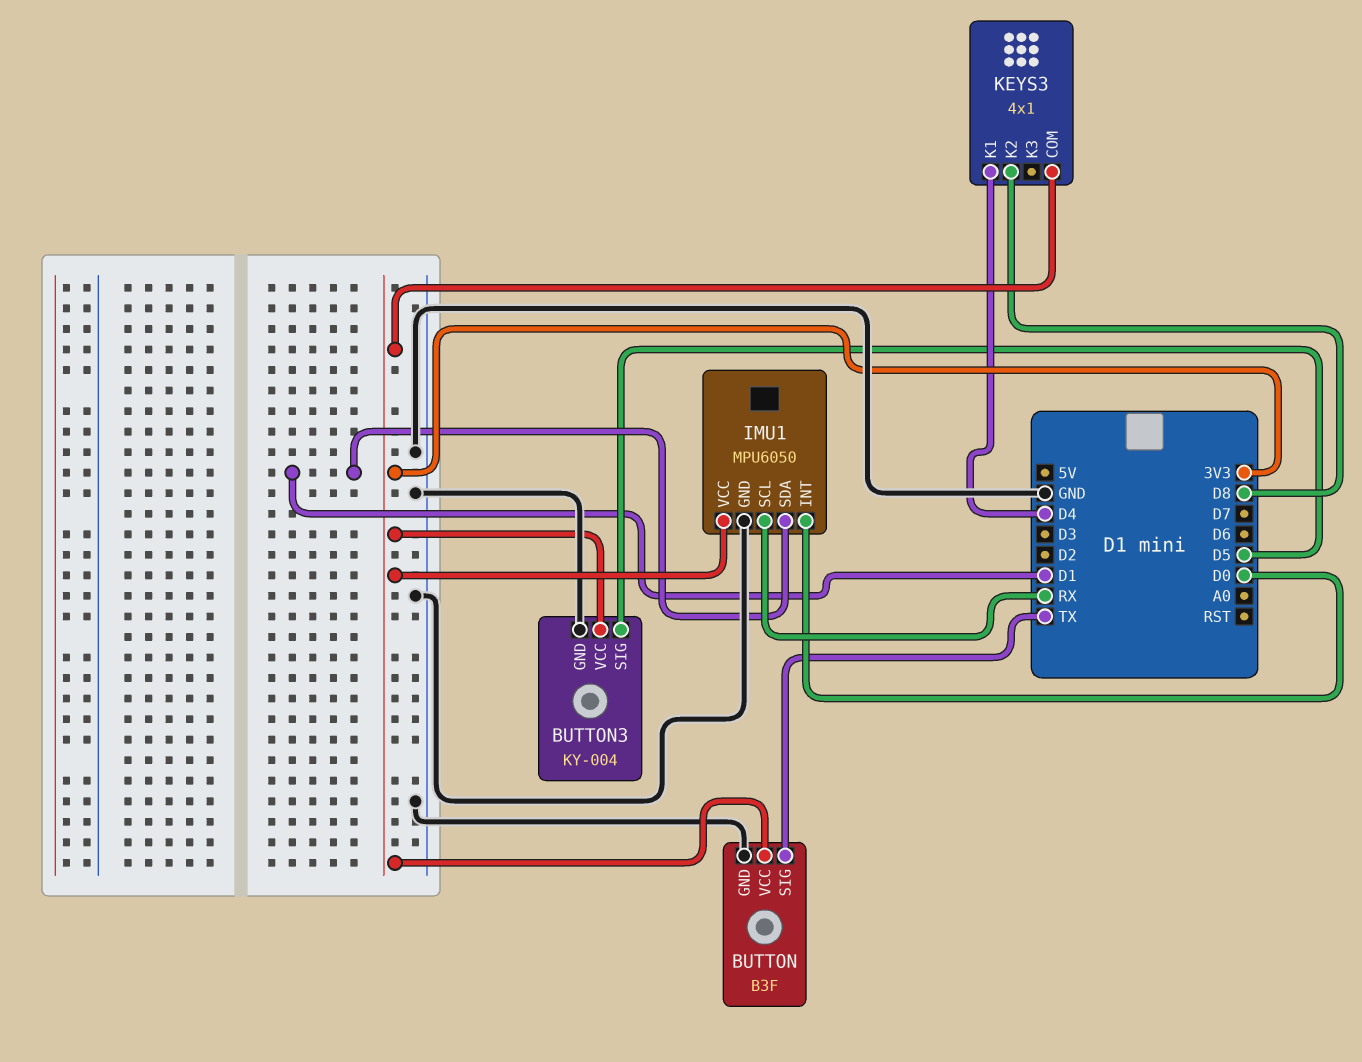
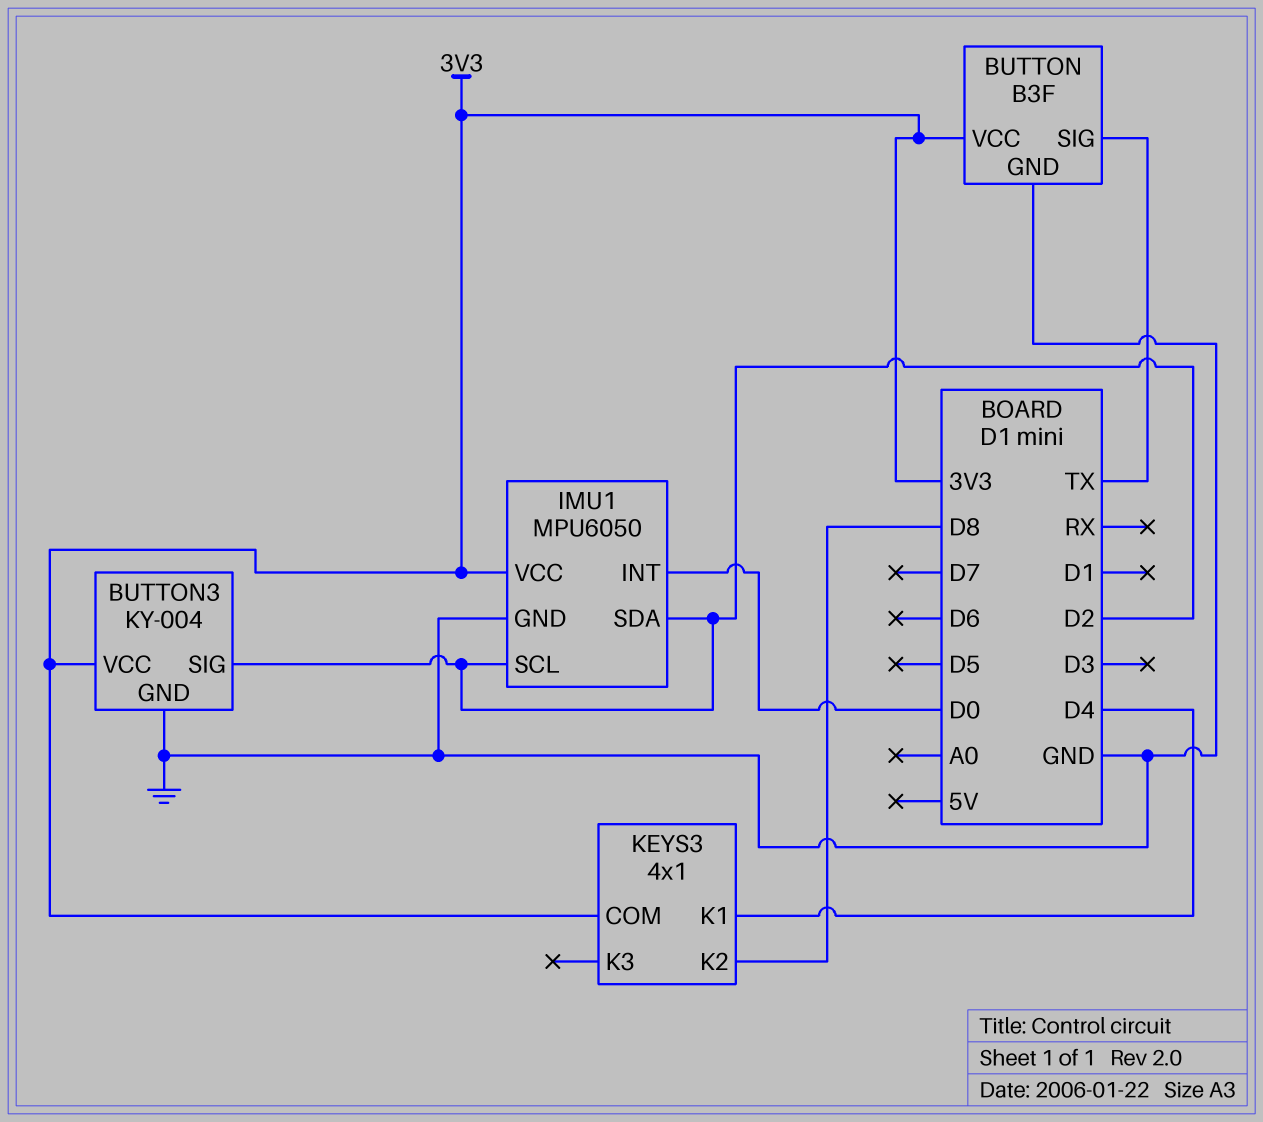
BUTTON3 pin SIG: D5 -> D2
IMU1 pin SCL: RX -> D2
IMU1 pin SDA: D1 -> D2

